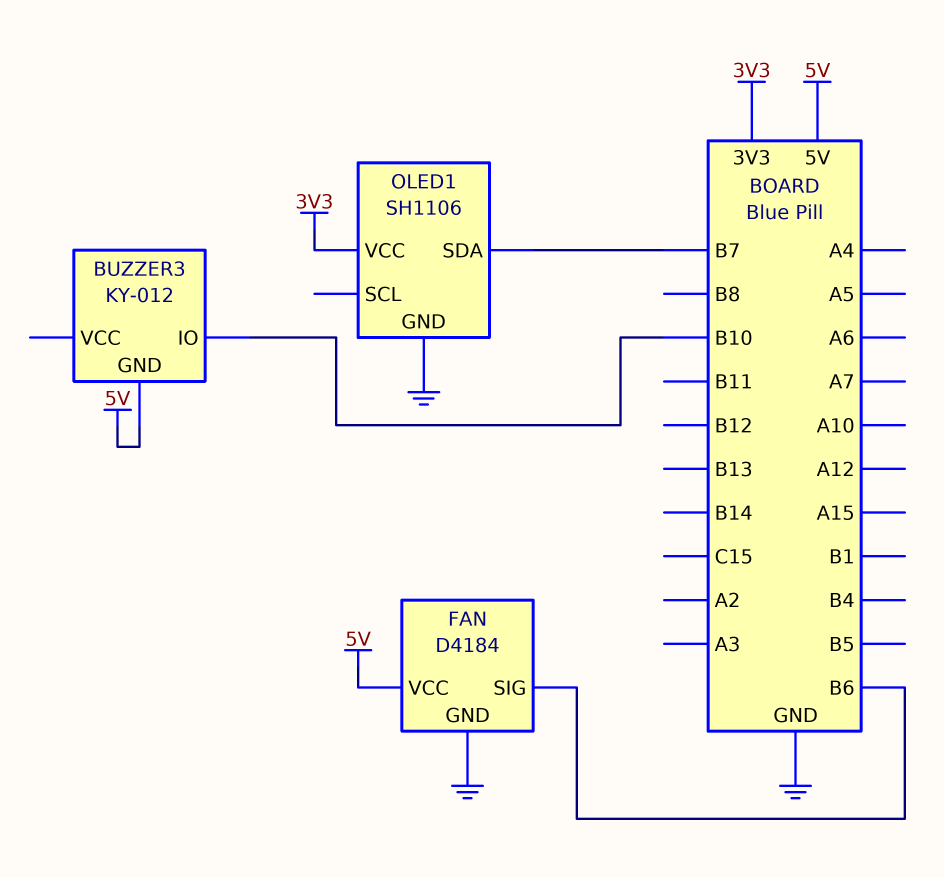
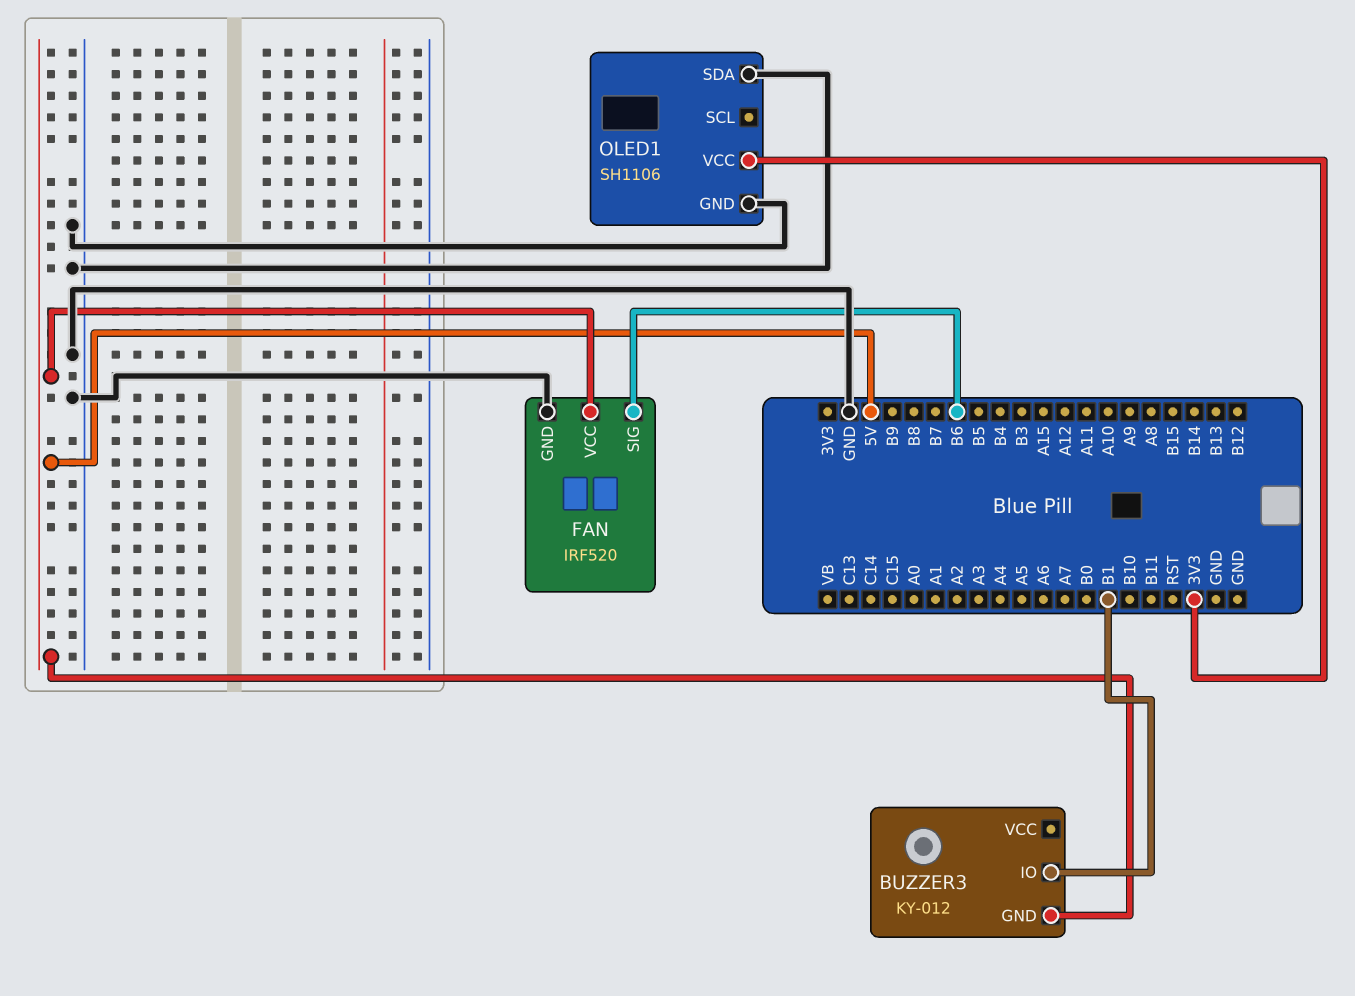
BUZZER3 pin IO: B10 -> B1
FAN: D4184 -> IRF520
OLED1 pin SDA: B7 -> GND

